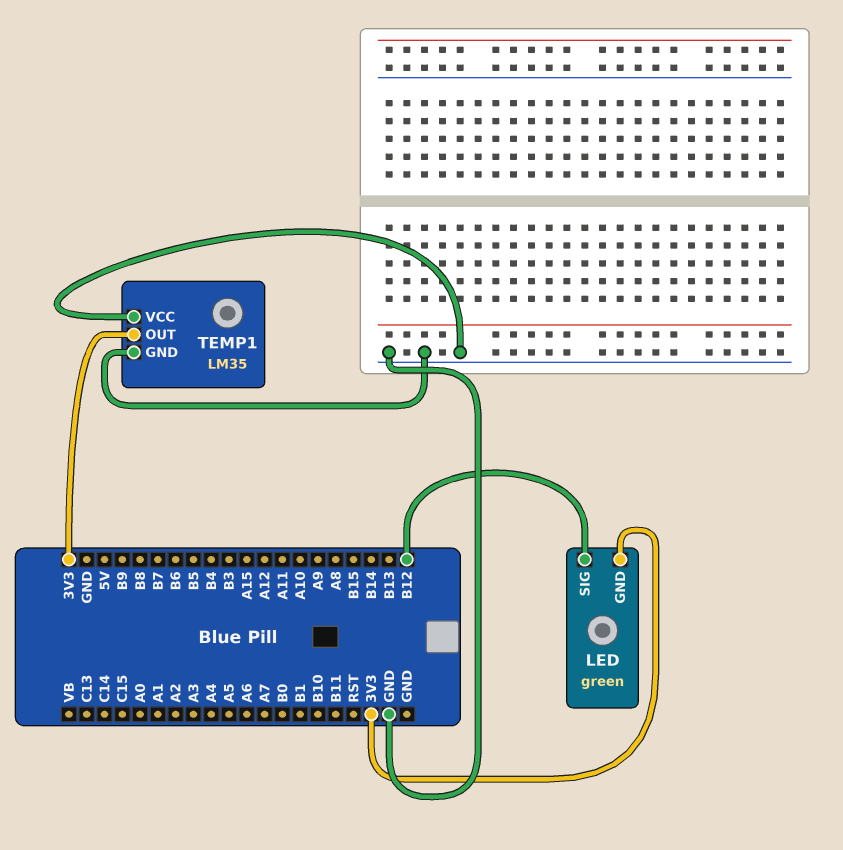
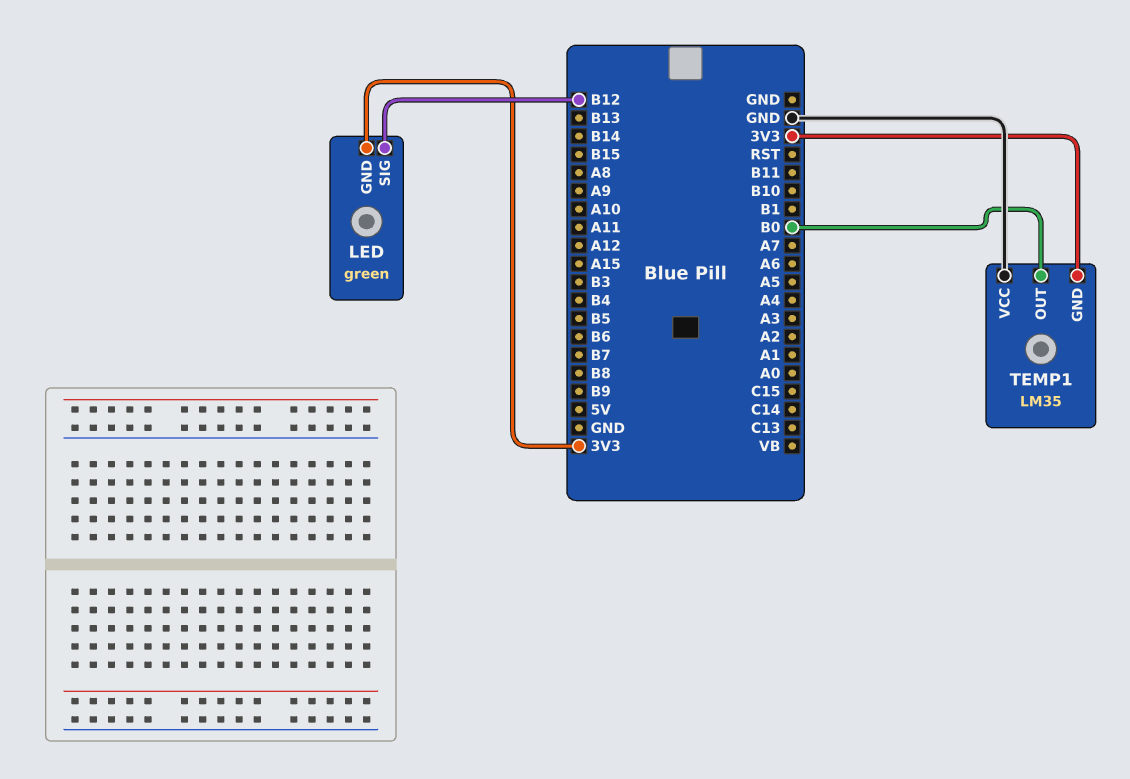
TEMP1 pin GND: GND -> 3V3
TEMP1 pin OUT: 3V3 -> B0

